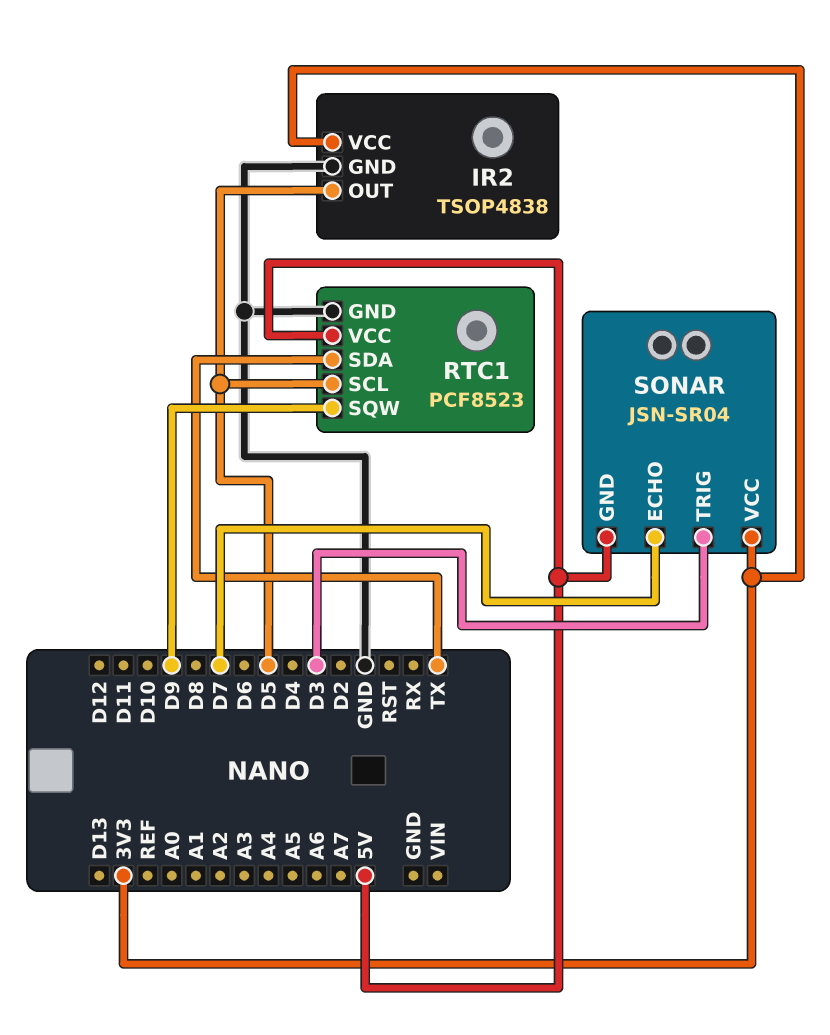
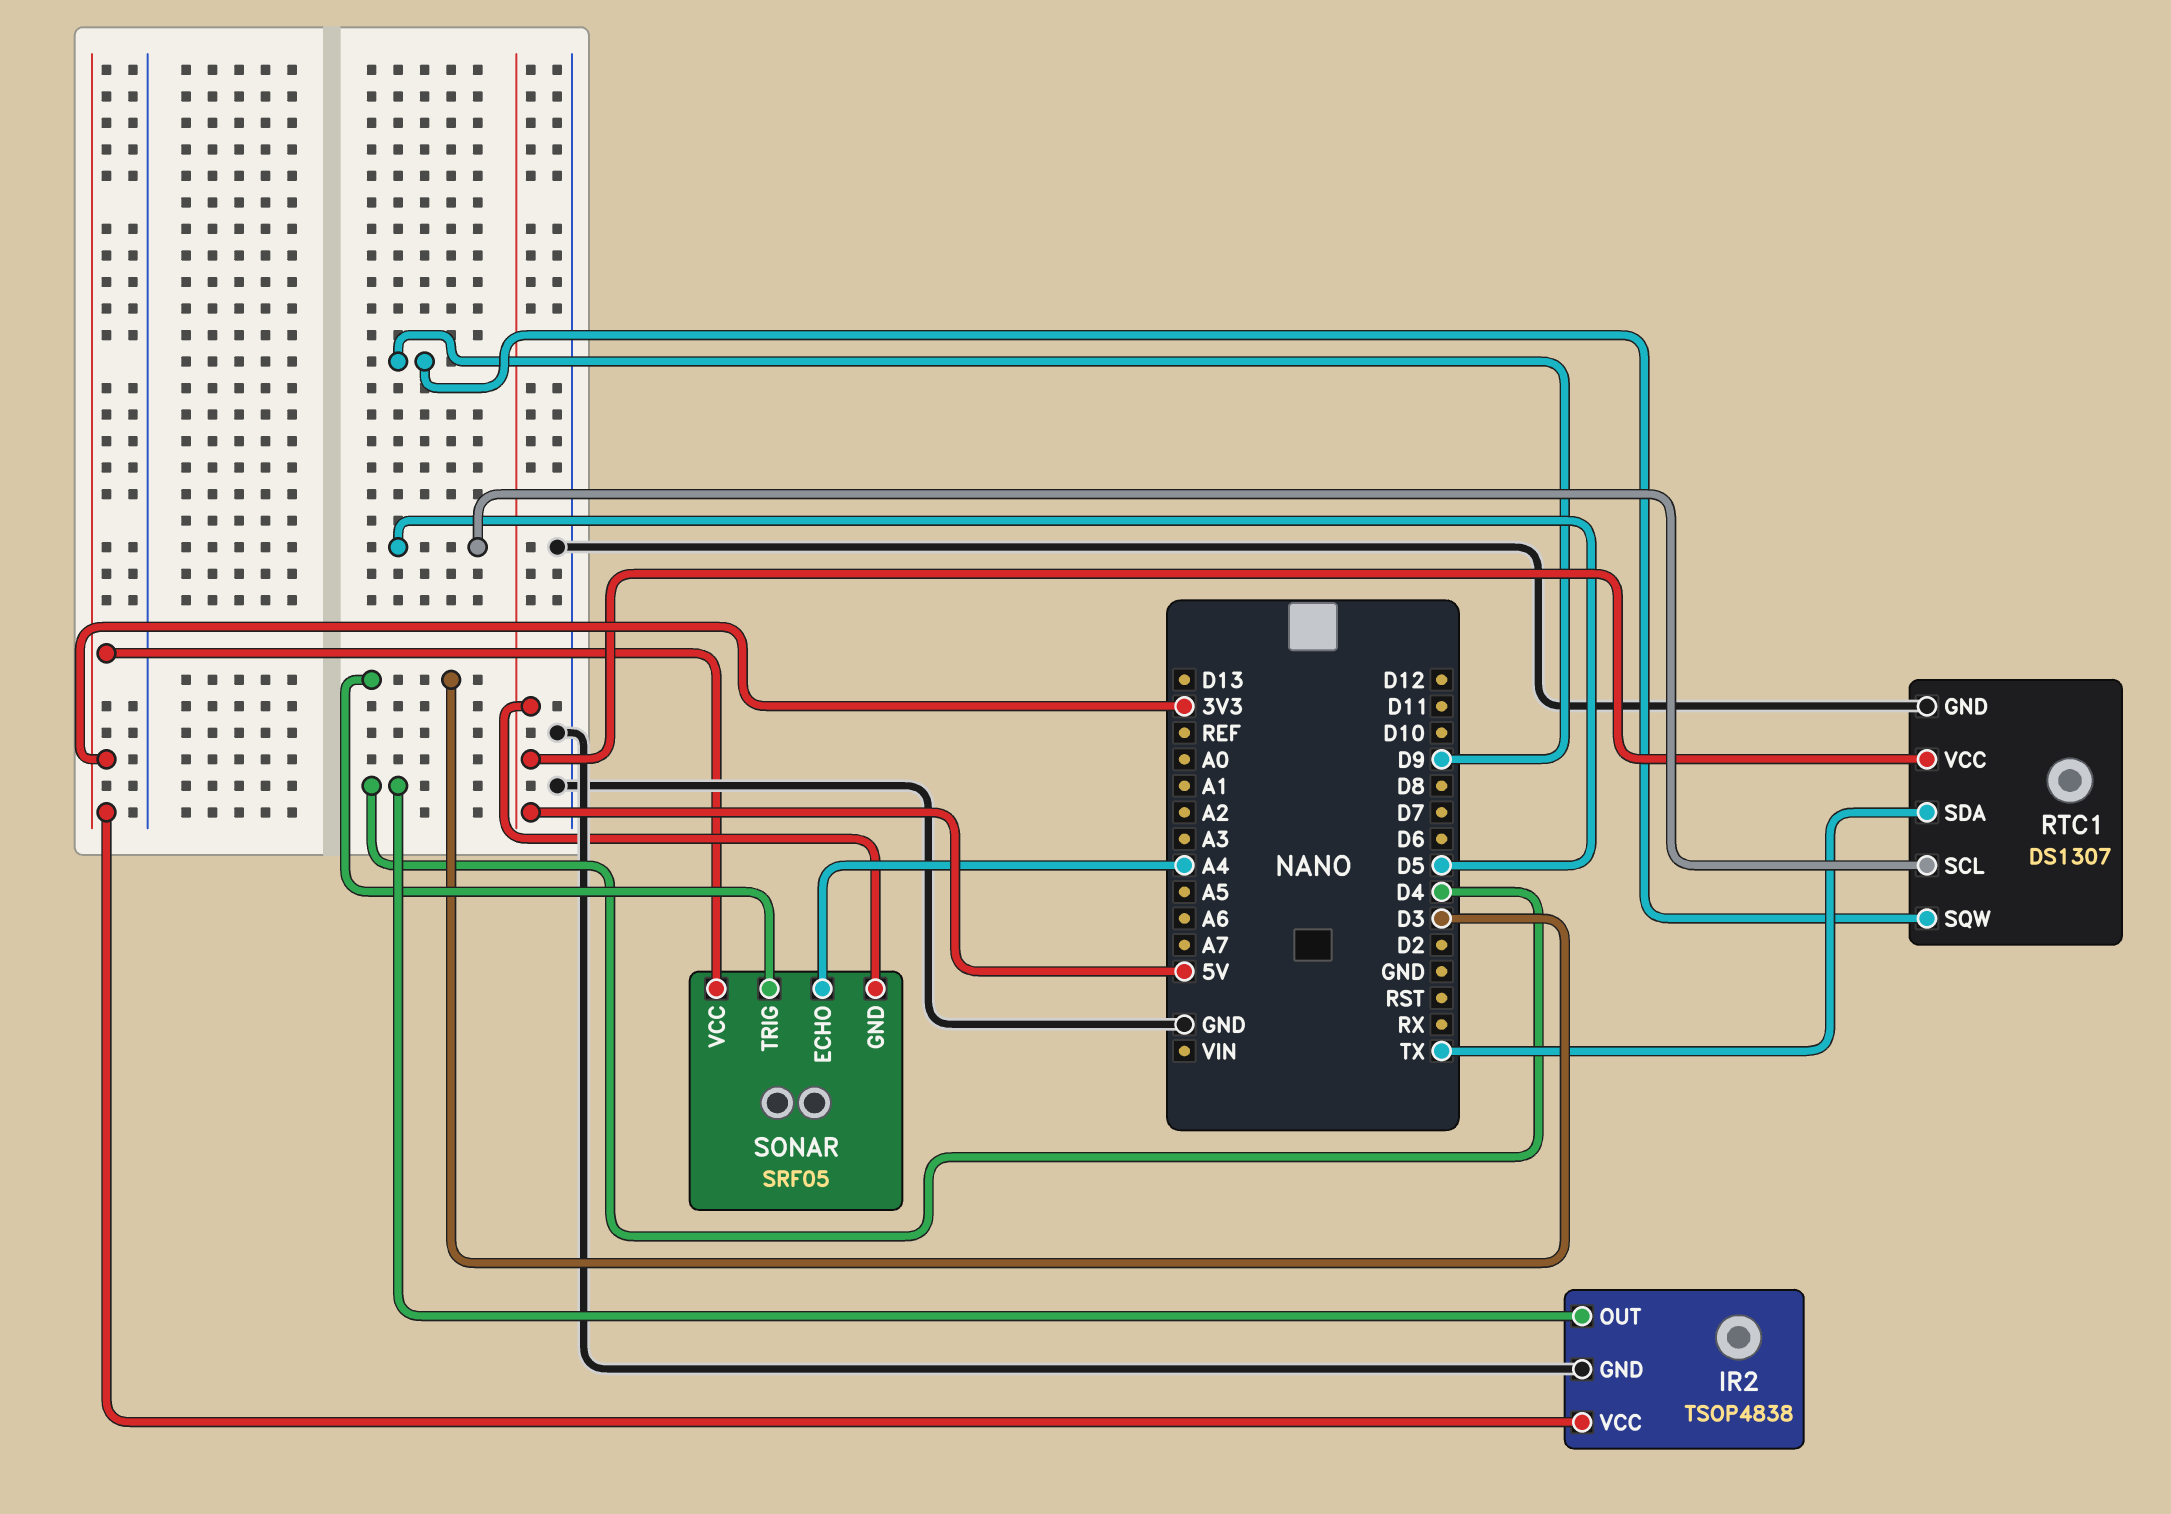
IR2 pin OUT: D5 -> D4
RTC1: PCF8523 -> DS1307
SONAR: JSN-SR04 -> SRF05
SONAR pin ECHO: D7 -> A4

